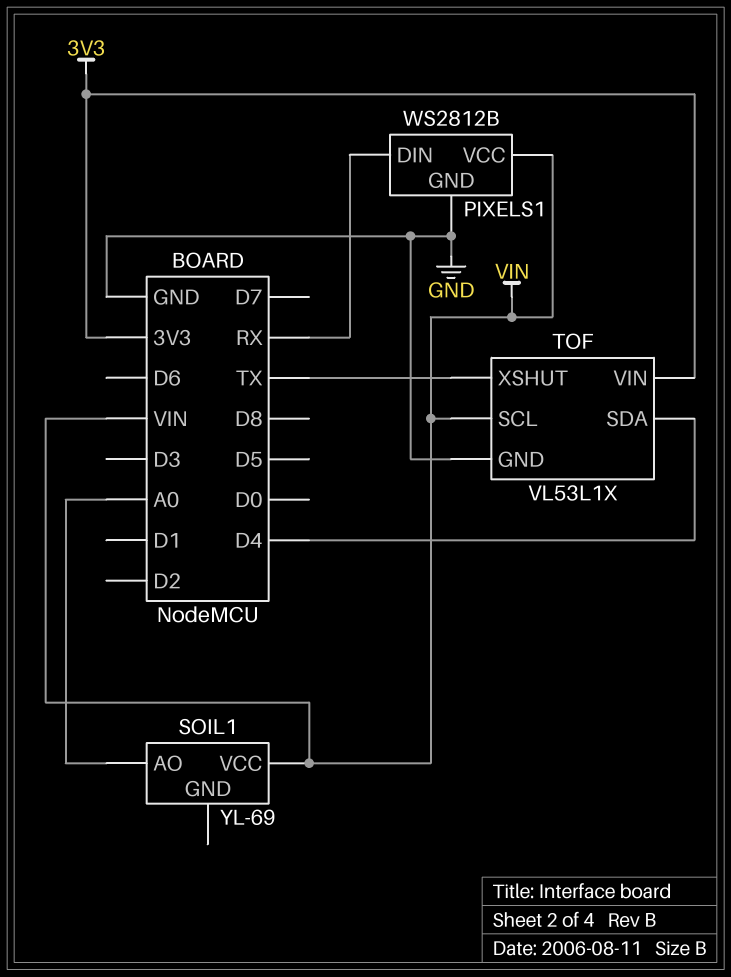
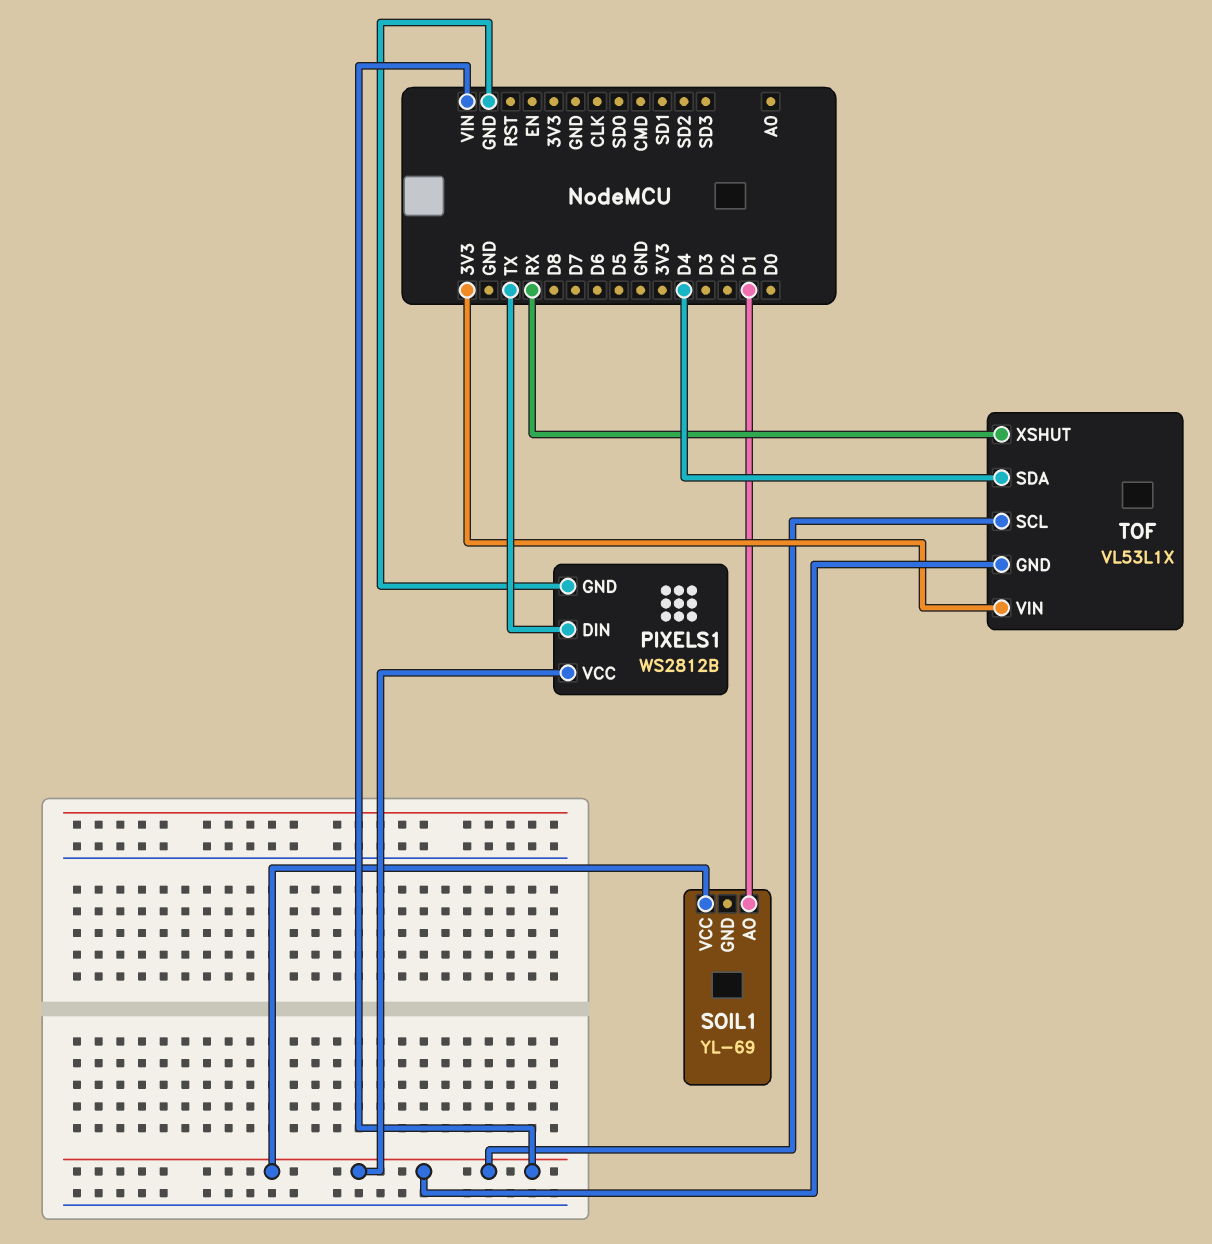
PIXELS1 pin DIN: RX -> TX
SOIL1 pin AO: A0 -> D1
TOF pin GND: GND -> VIN
TOF pin XSHUT: TX -> RX

